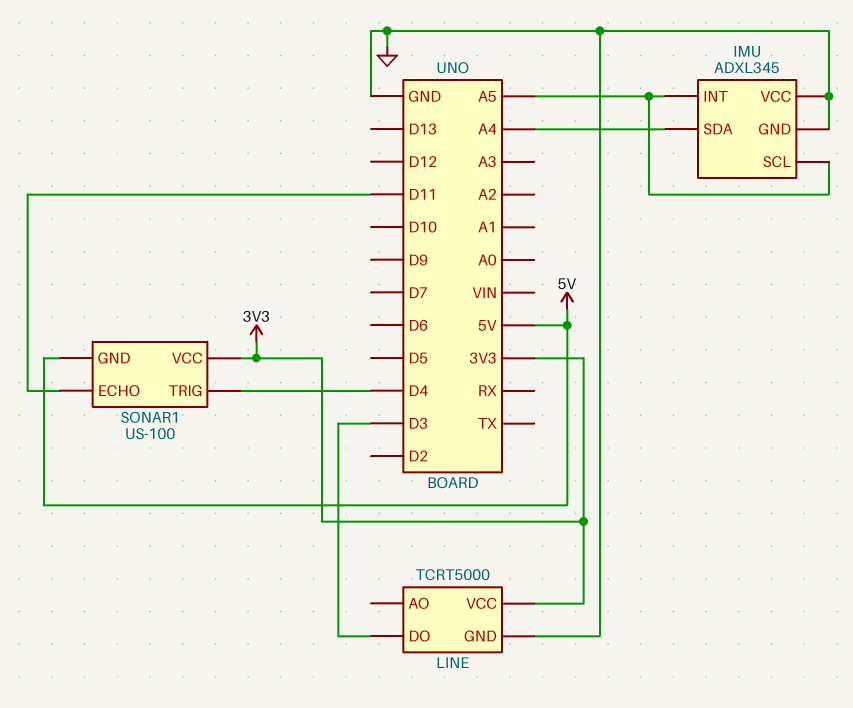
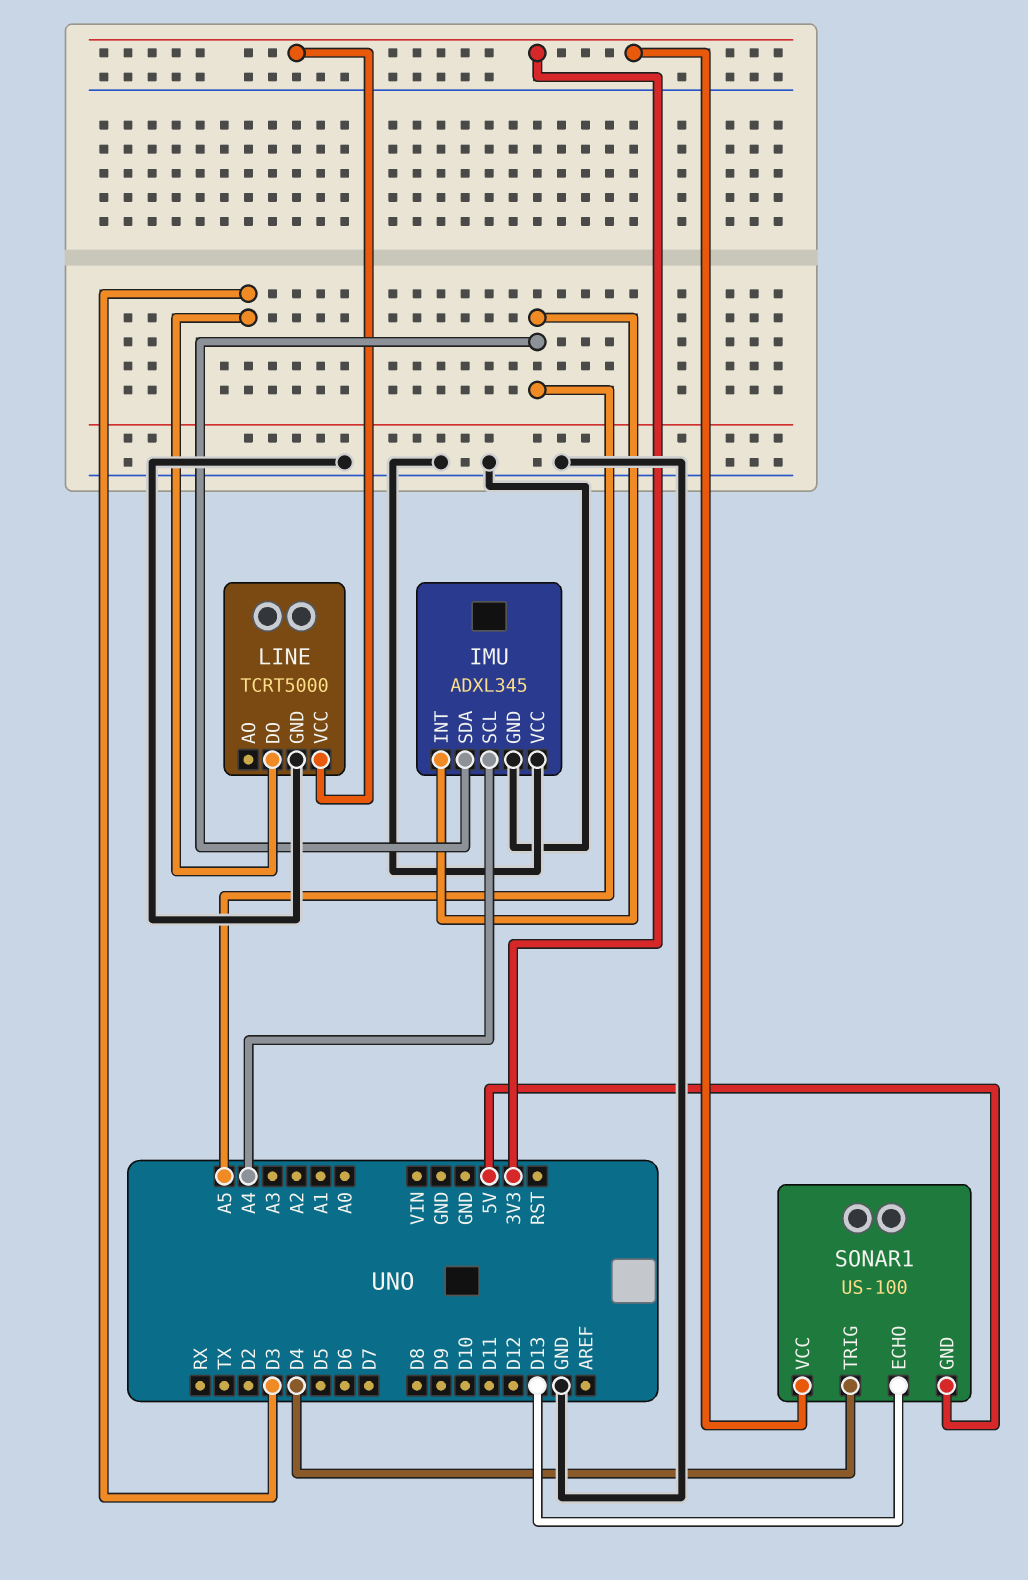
IMU pin SCL: A5 -> A4
IMU pin SDA: A4 -> A5
SONAR1 pin ECHO: D11 -> D13

